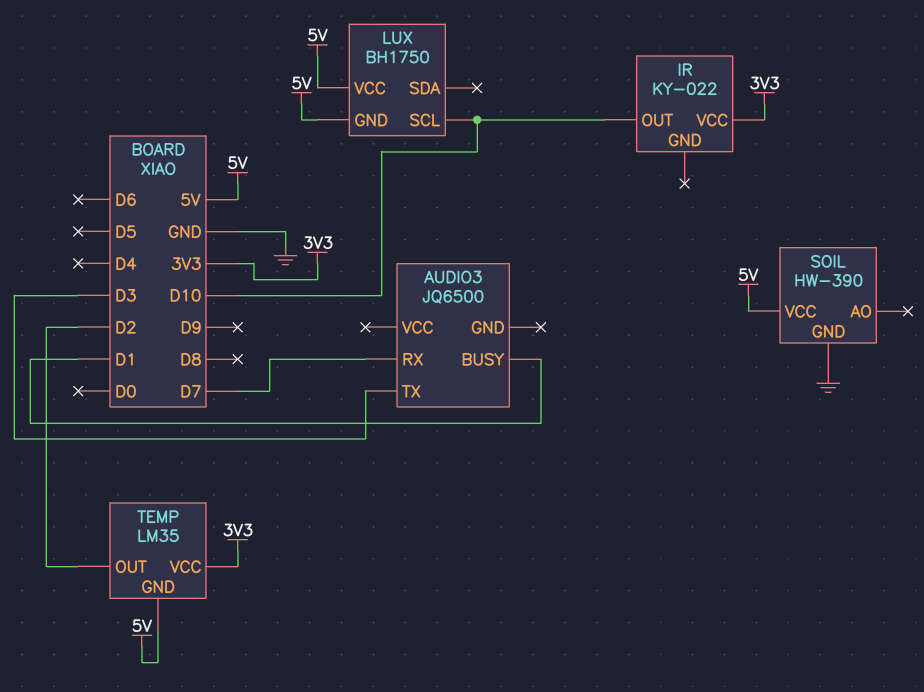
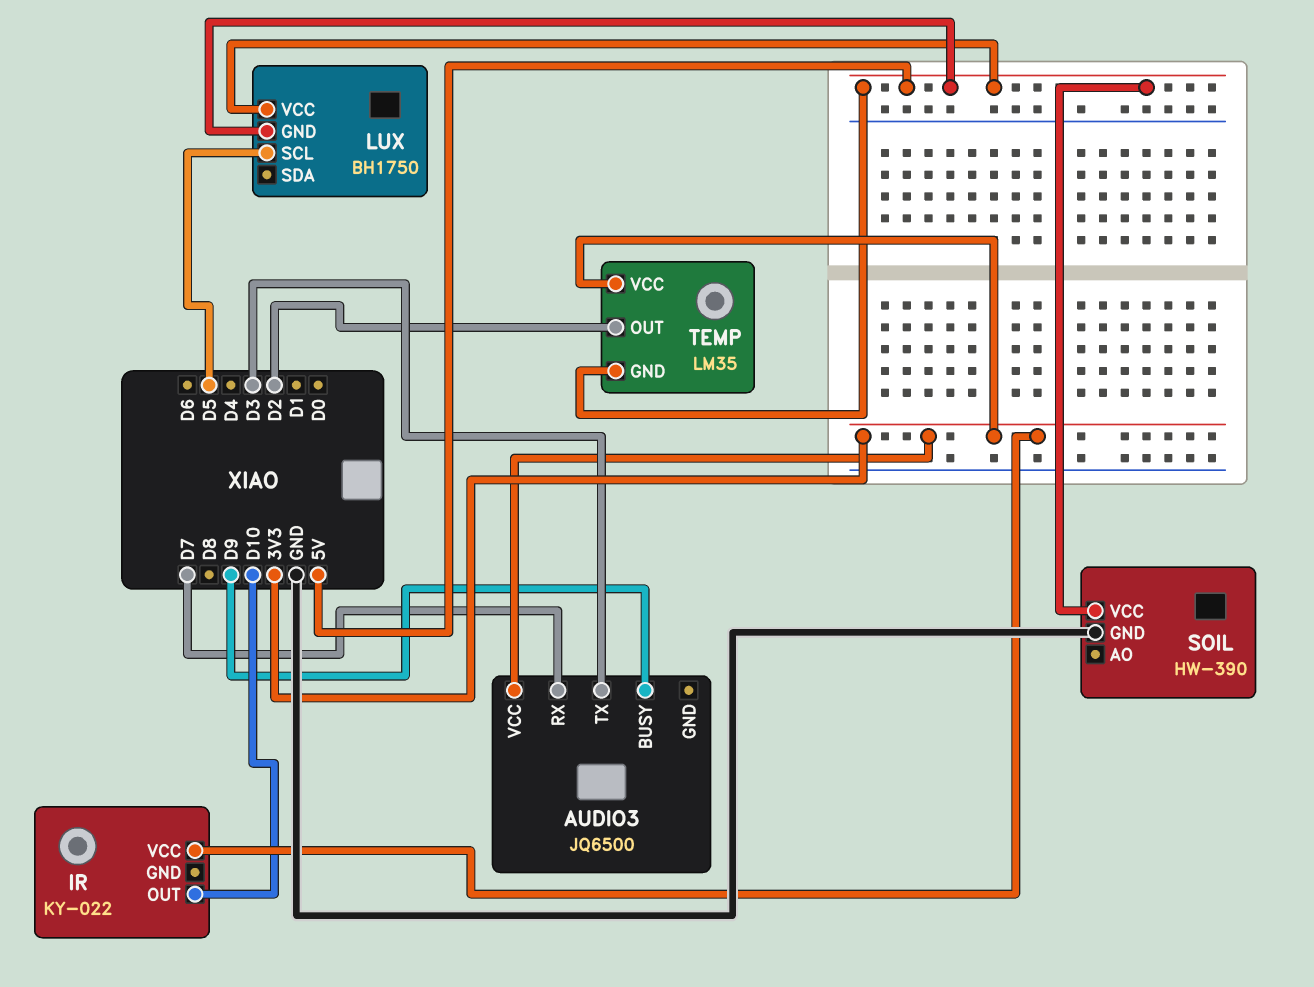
AUDIO3 pin BUSY: D1 -> D9
AUDIO3 pin VCC: none -> 3V3
LUX pin SCL: D10 -> D5

